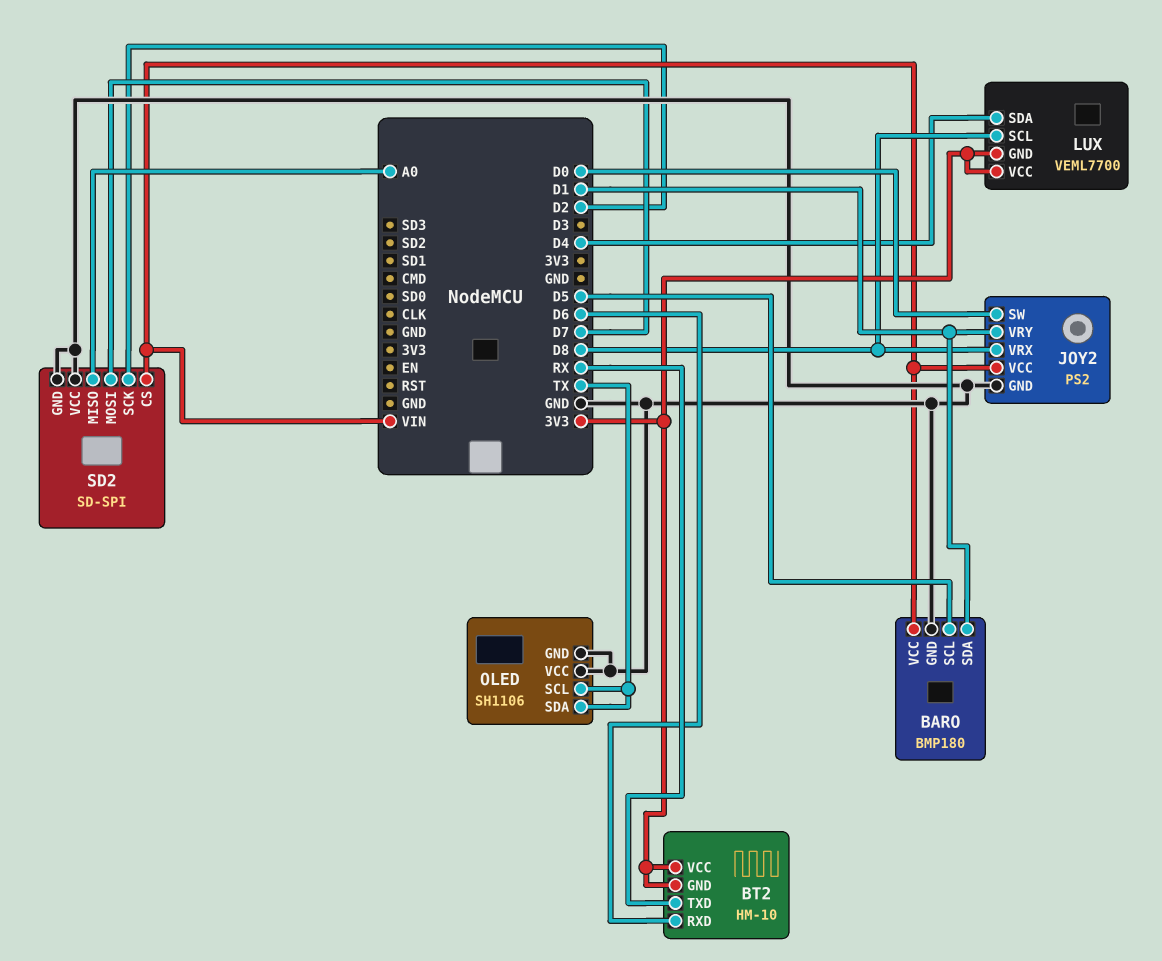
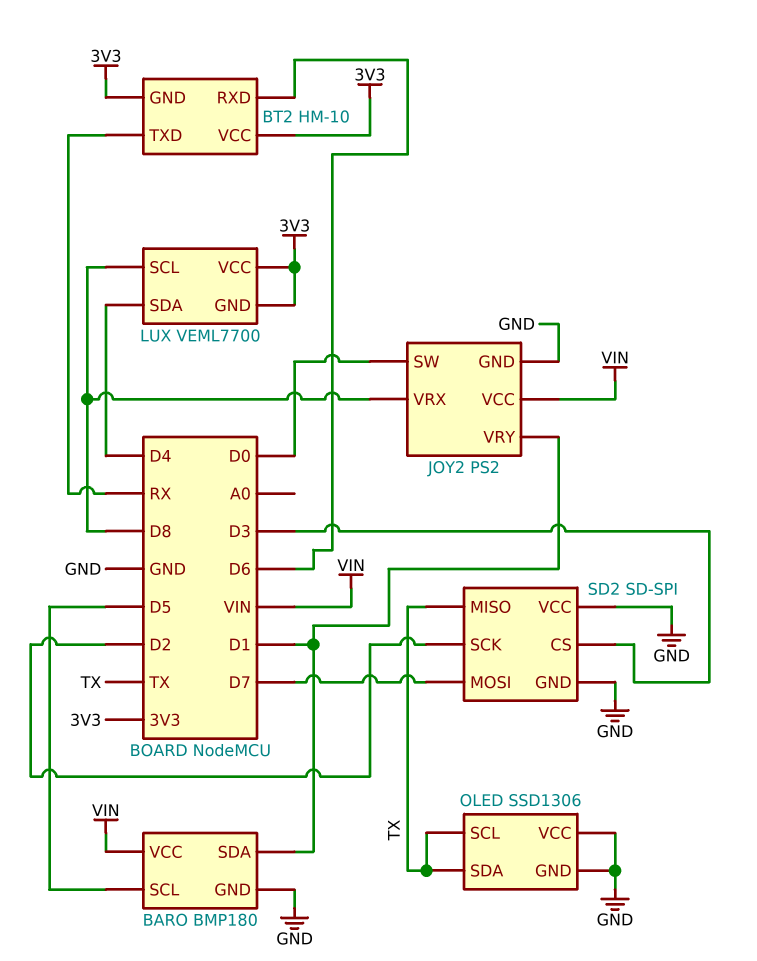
OLED: SH1106 -> SSD1306
SD2 pin CS: VIN -> D3
SD2 pin MISO: A0 -> TX

